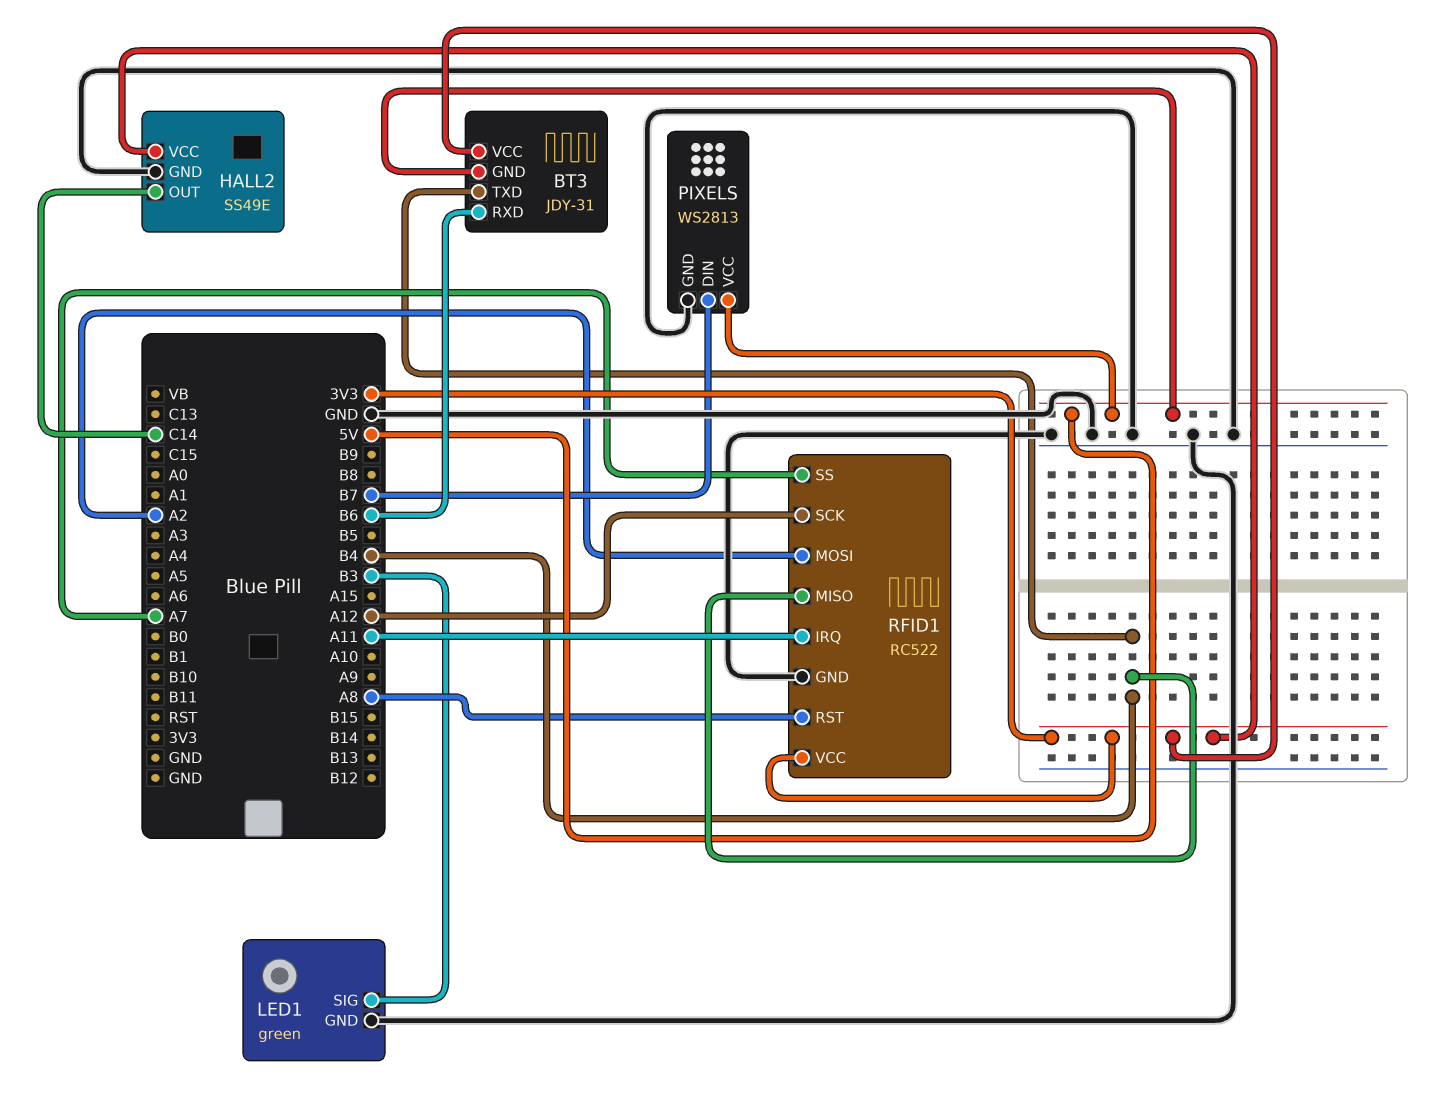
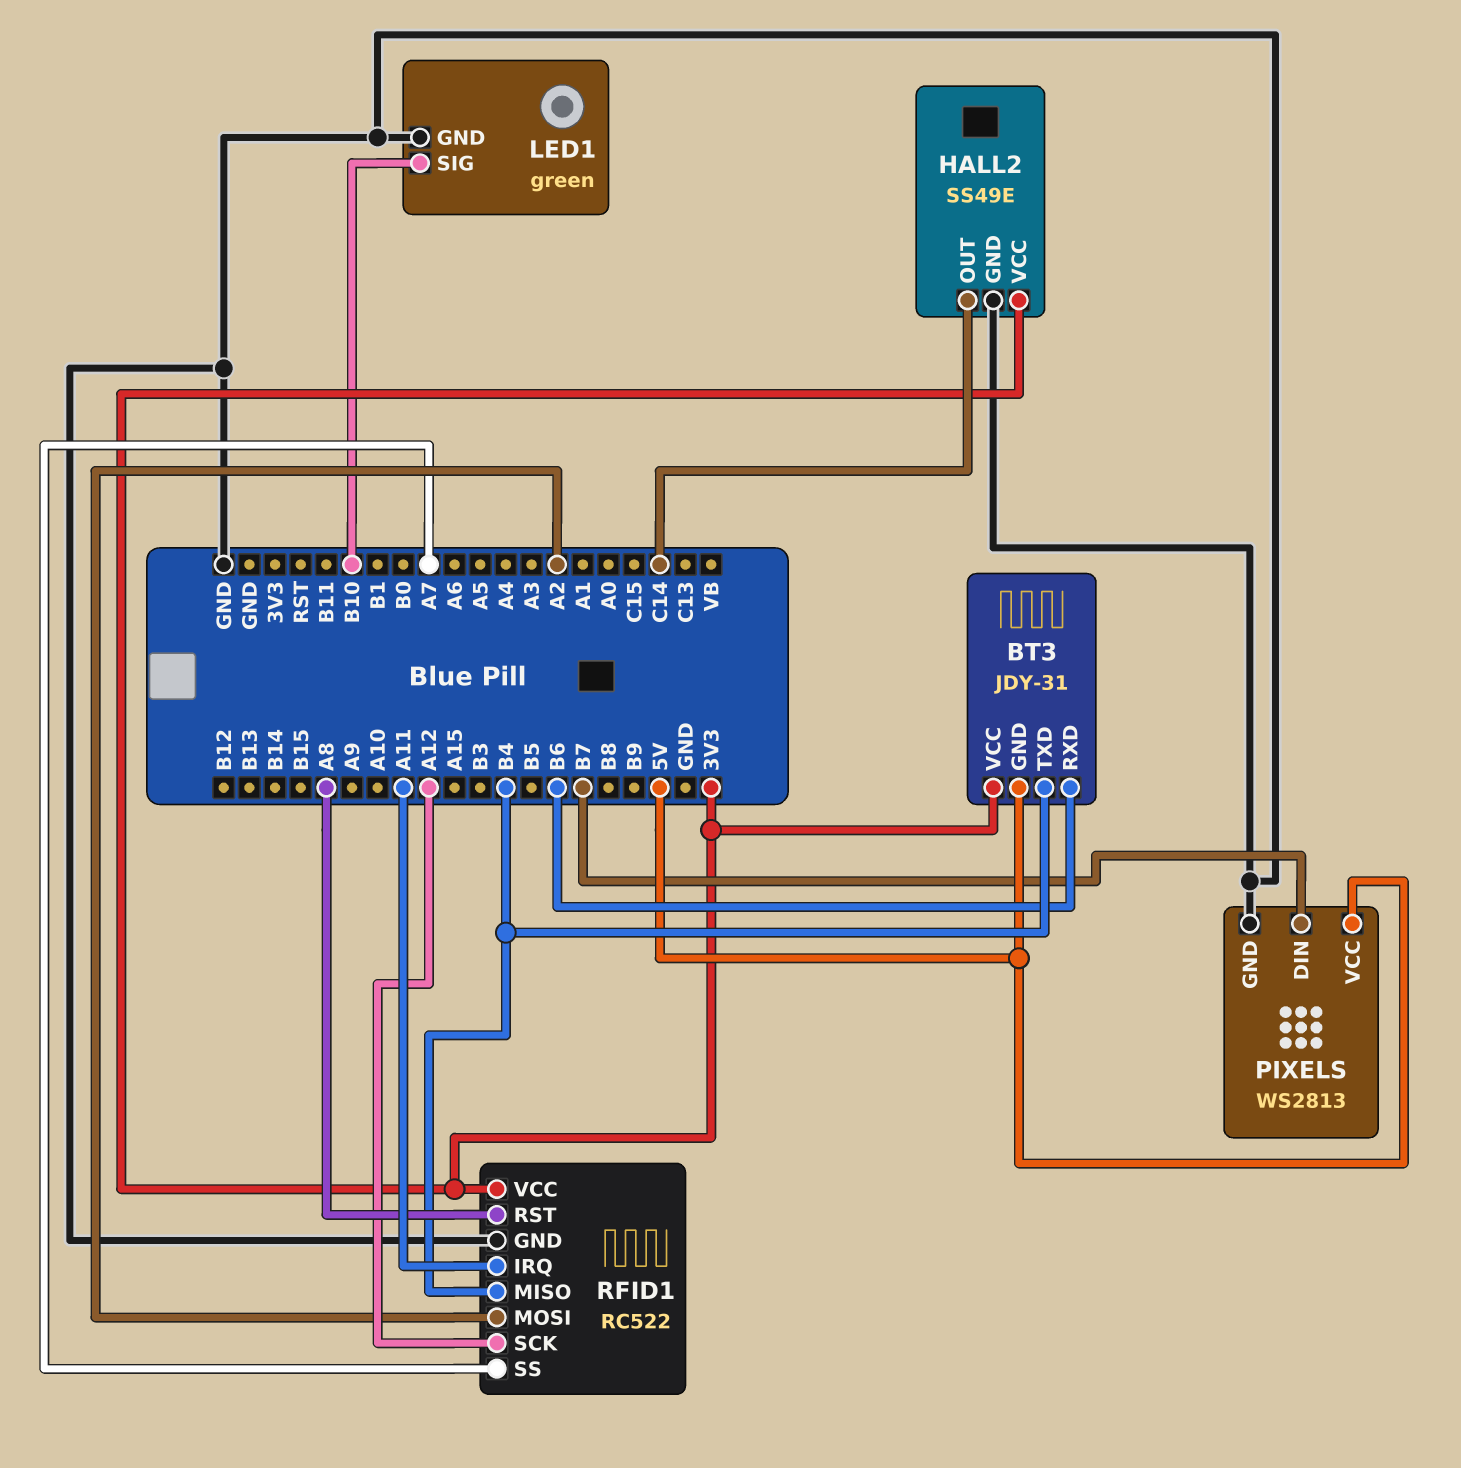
LED1 pin SIG: B3 -> B10

